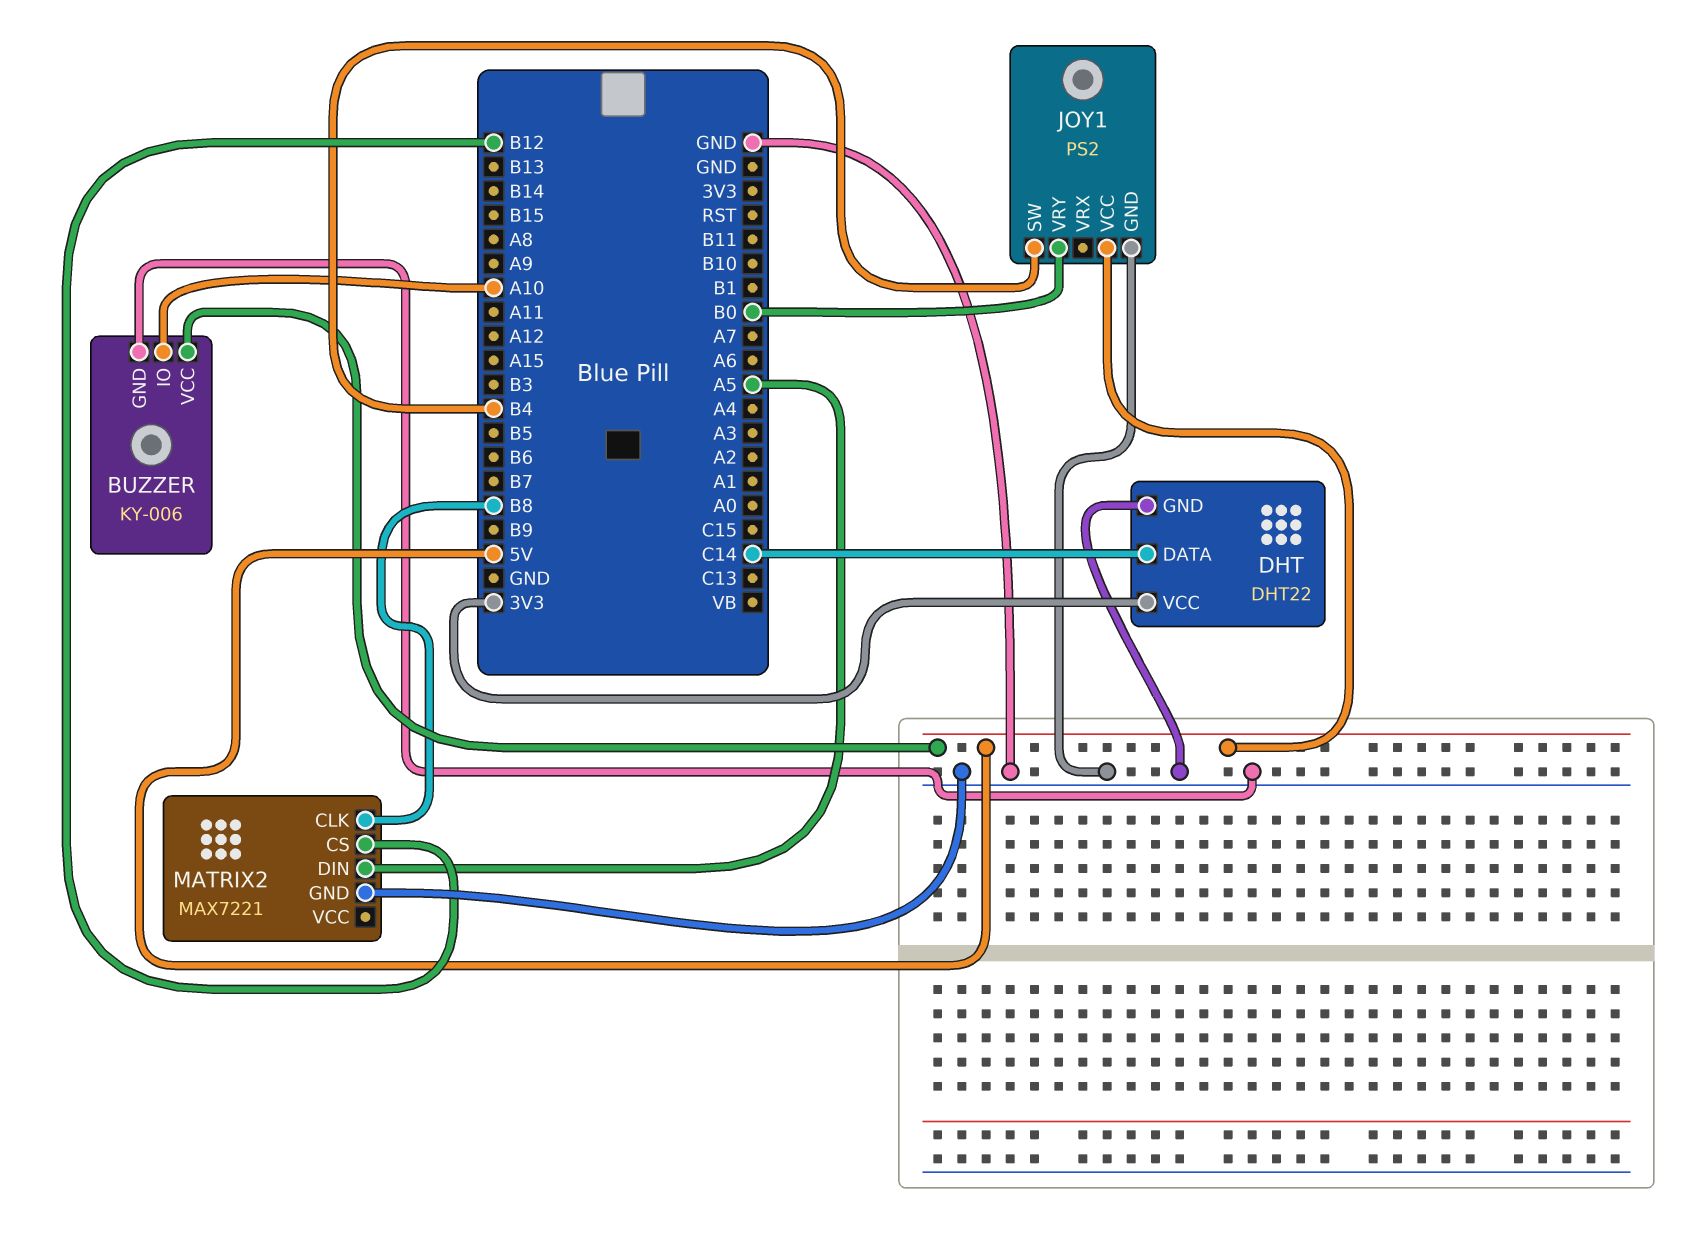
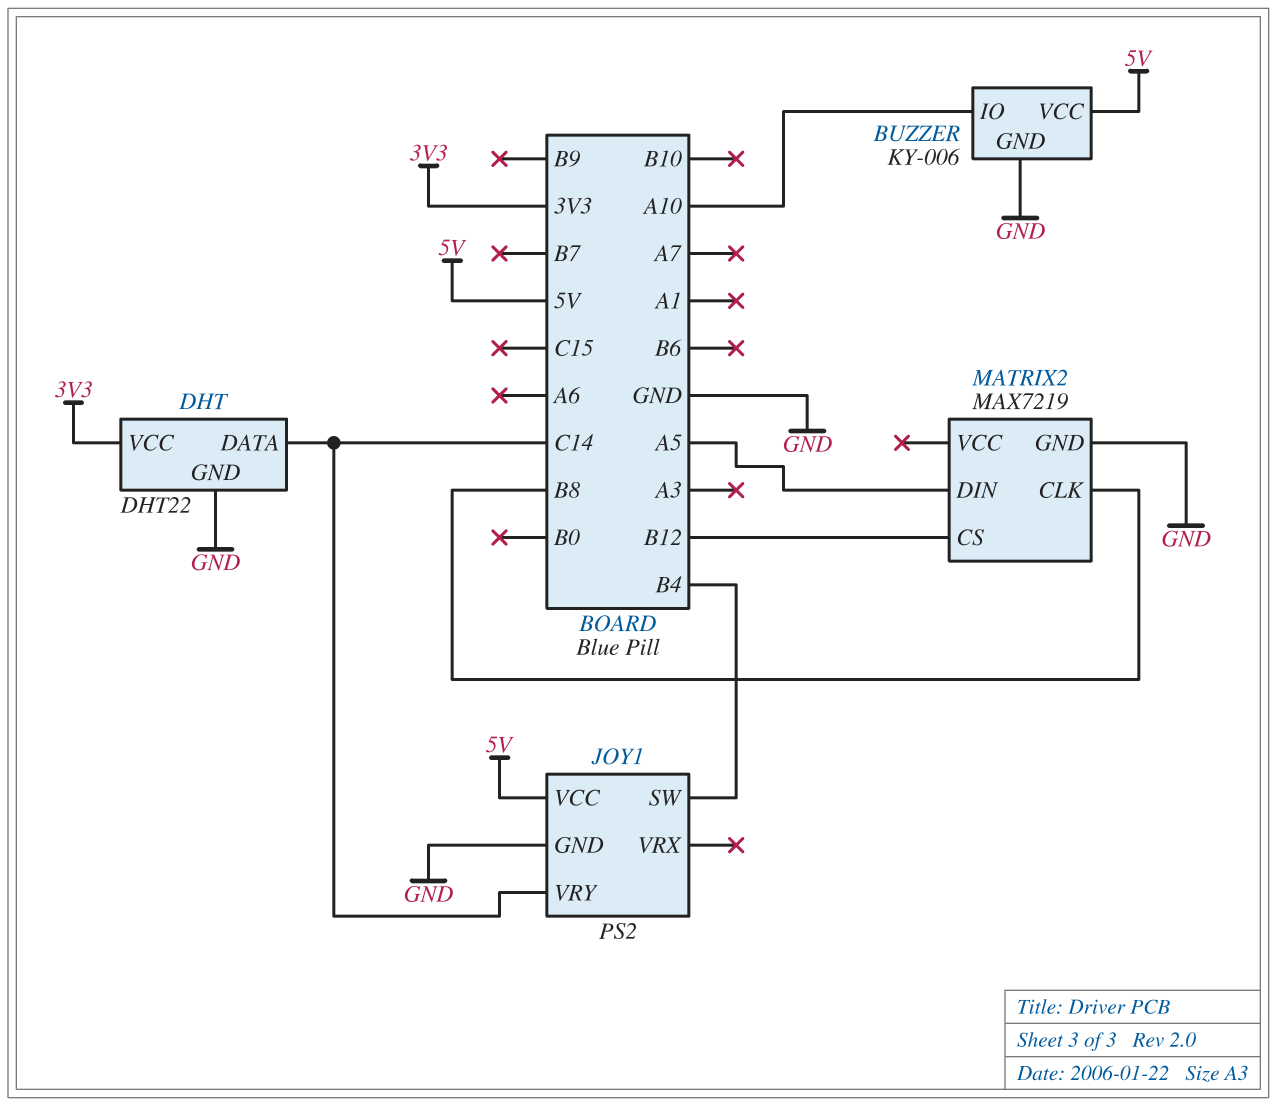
JOY1 pin VRY: B0 -> C14
MATRIX2: MAX7221 -> MAX7219

